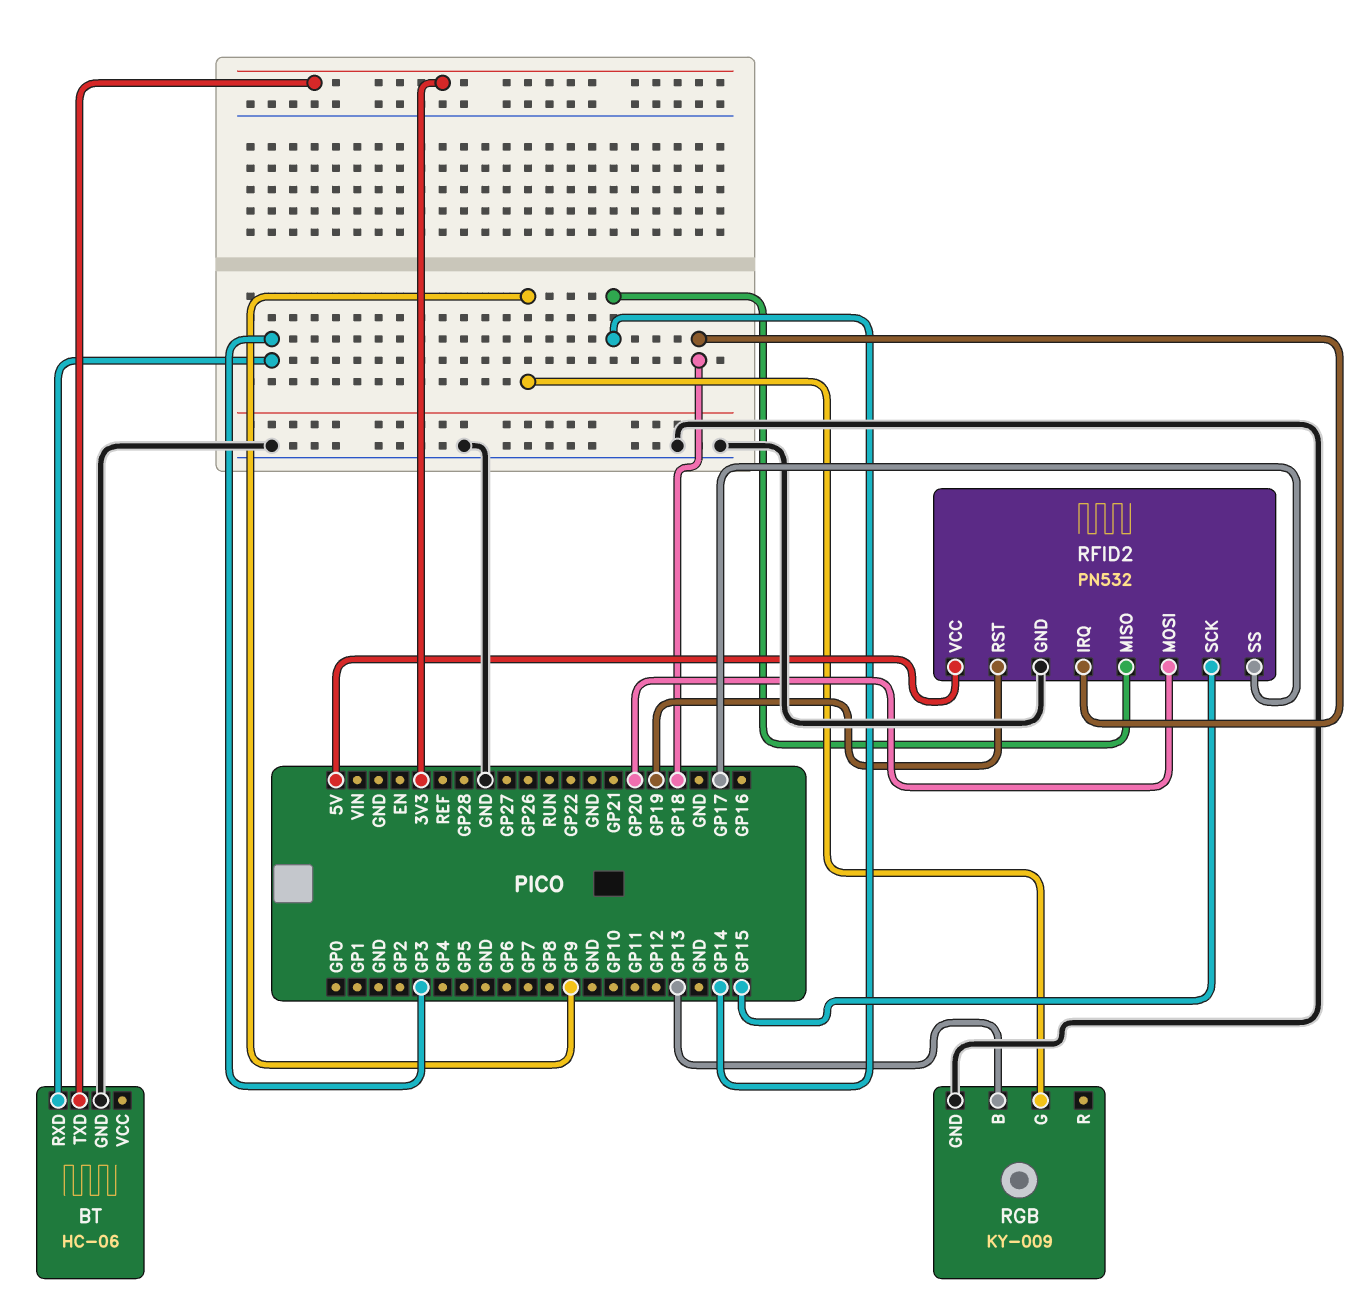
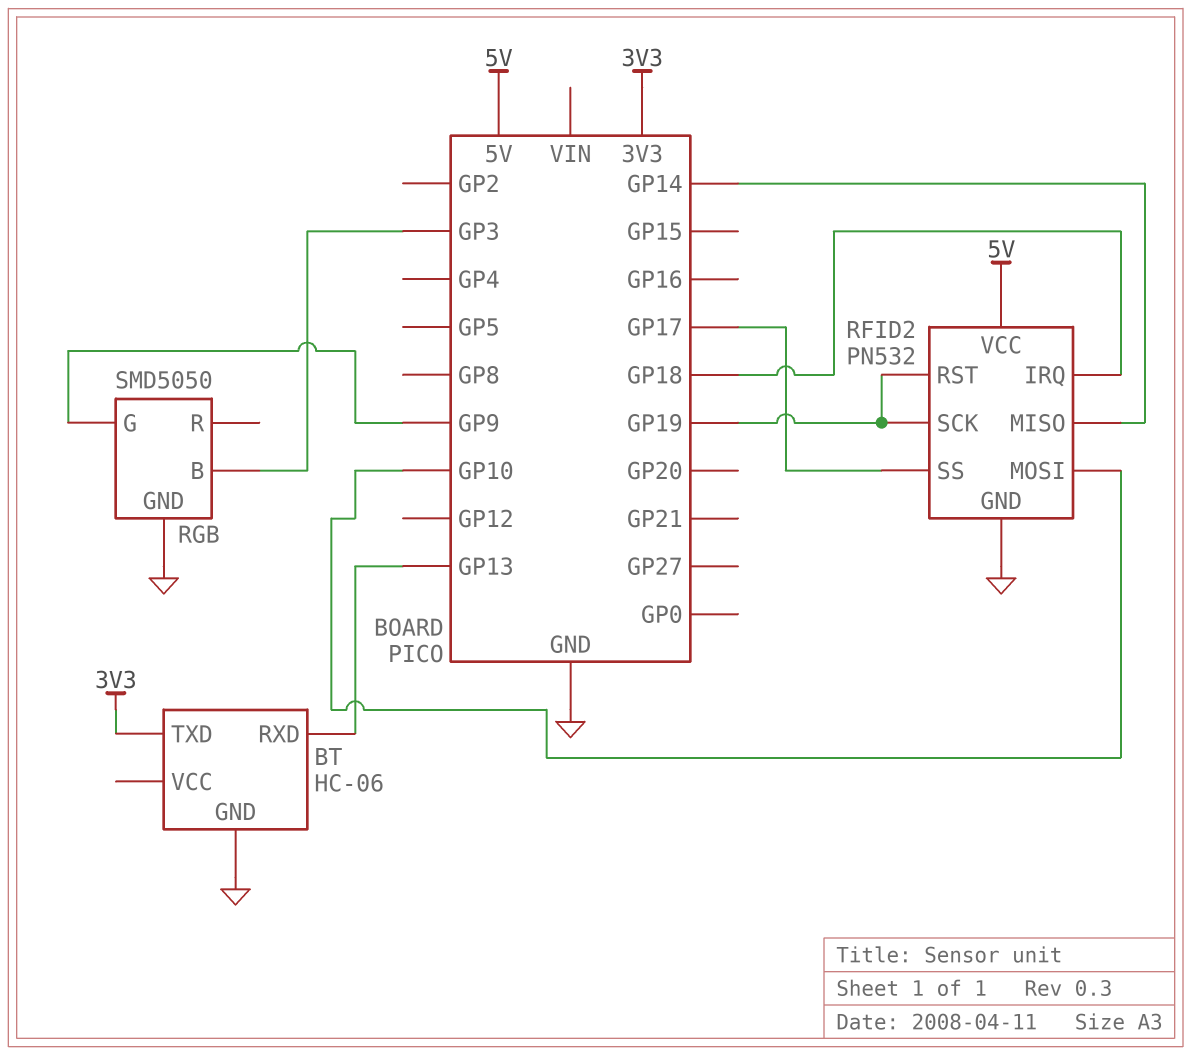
BT pin RXD: GP3 -> GP13
RFID2 pin MOSI: GP20 -> GP10
RFID2 pin SCK: GP15 -> GP19
RGB: KY-009 -> SMD5050
RGB pin B: GP13 -> GP3

